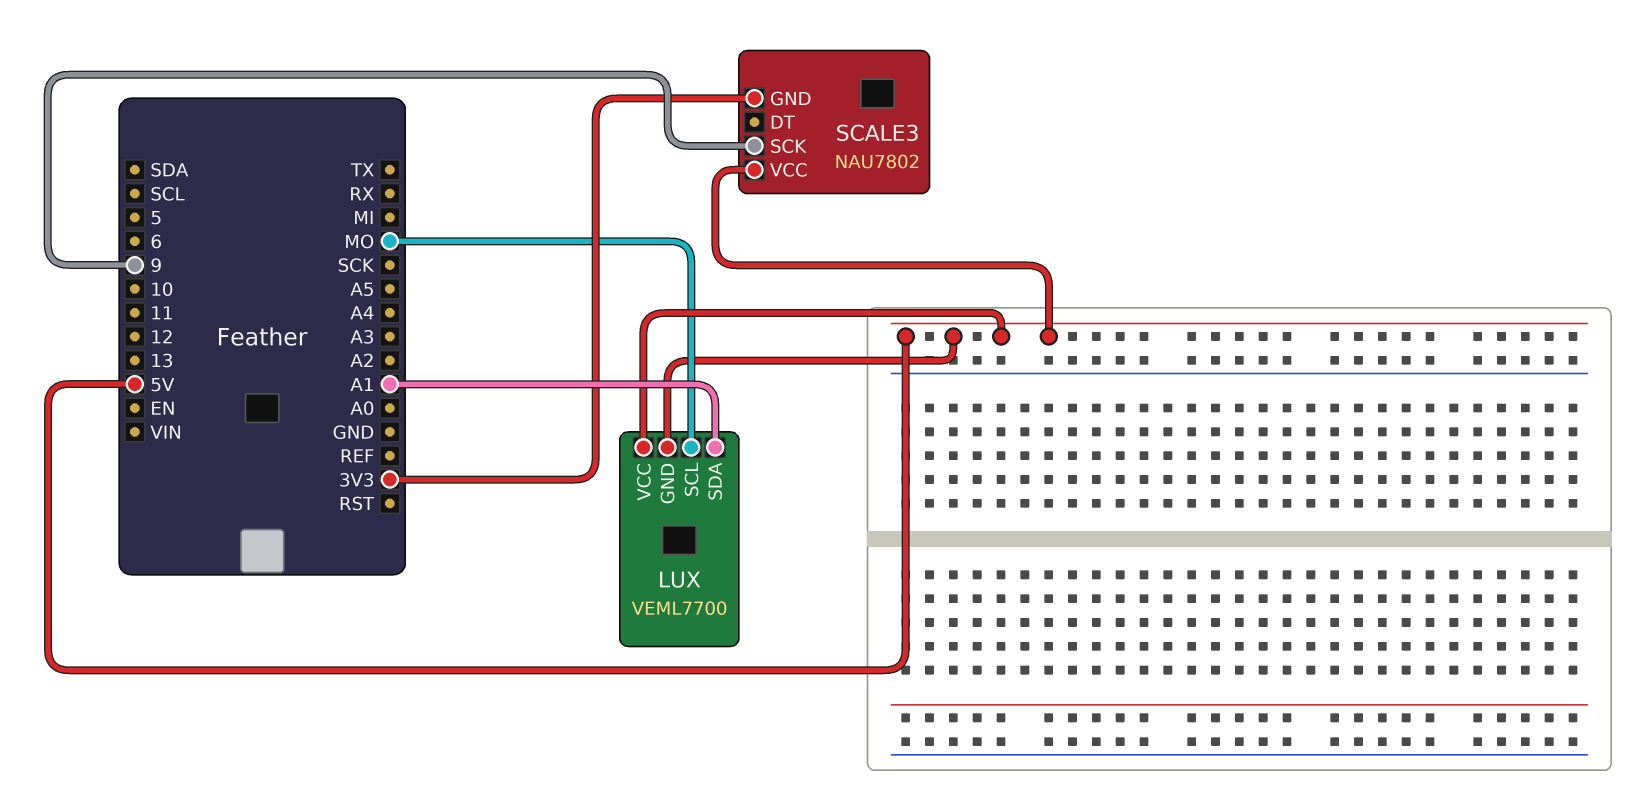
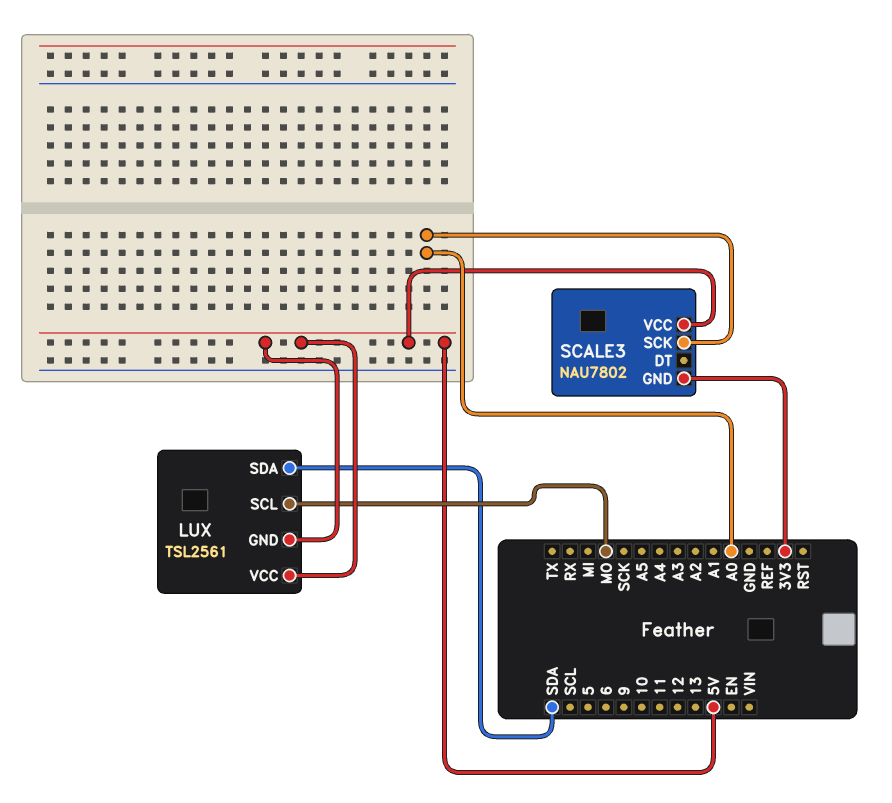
LUX: VEML7700 -> TSL2561
LUX pin SDA: A1 -> SDA
SCALE3 pin SCK: 9 -> A0

